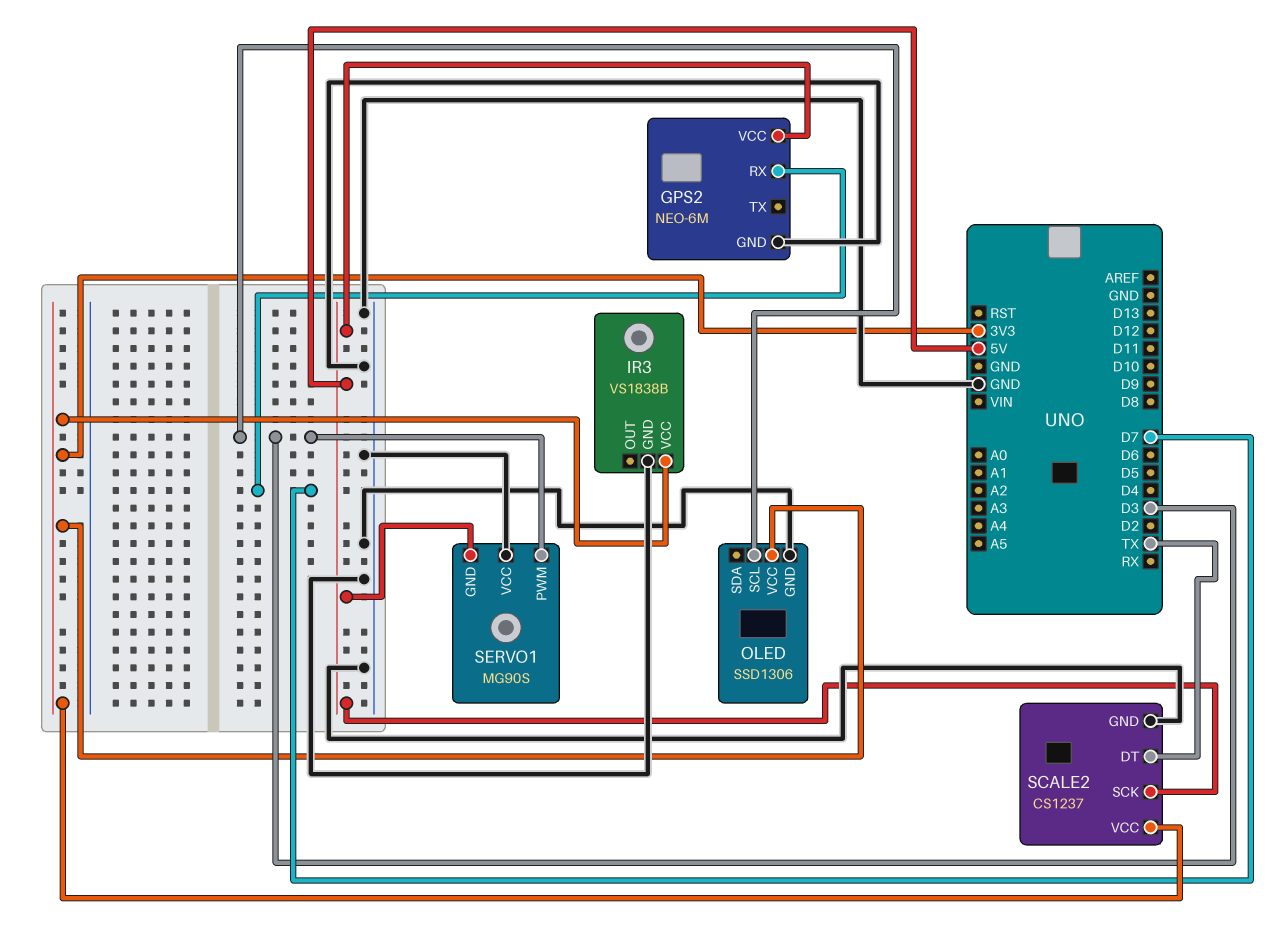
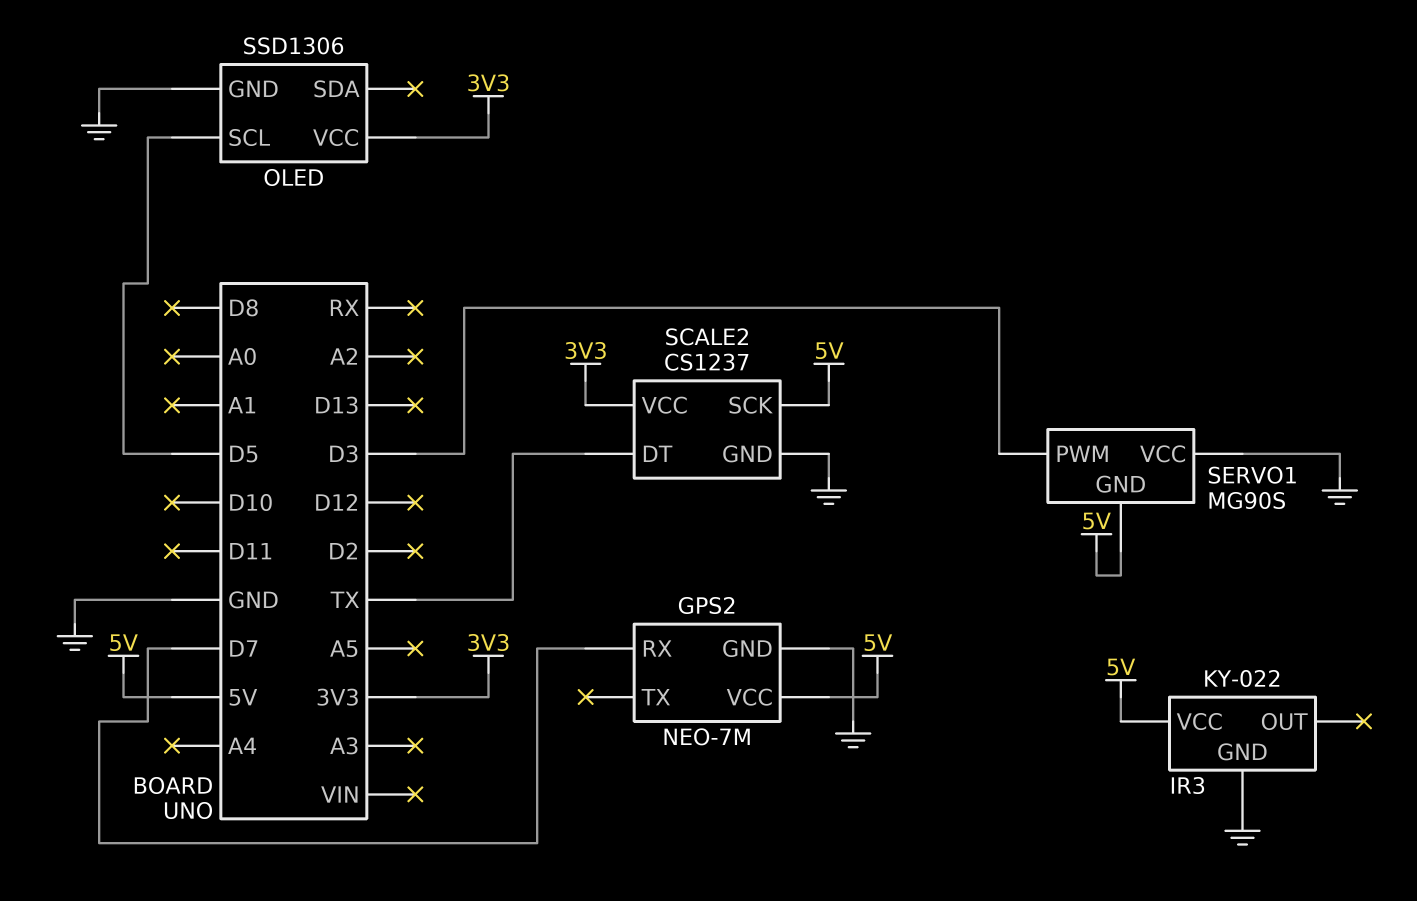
GPS2: NEO-6M -> NEO-7M
IR3: VS1838B -> KY-022
IR3 pin VCC: 3V3 -> 5V
OLED pin SCL: D3 -> D5

